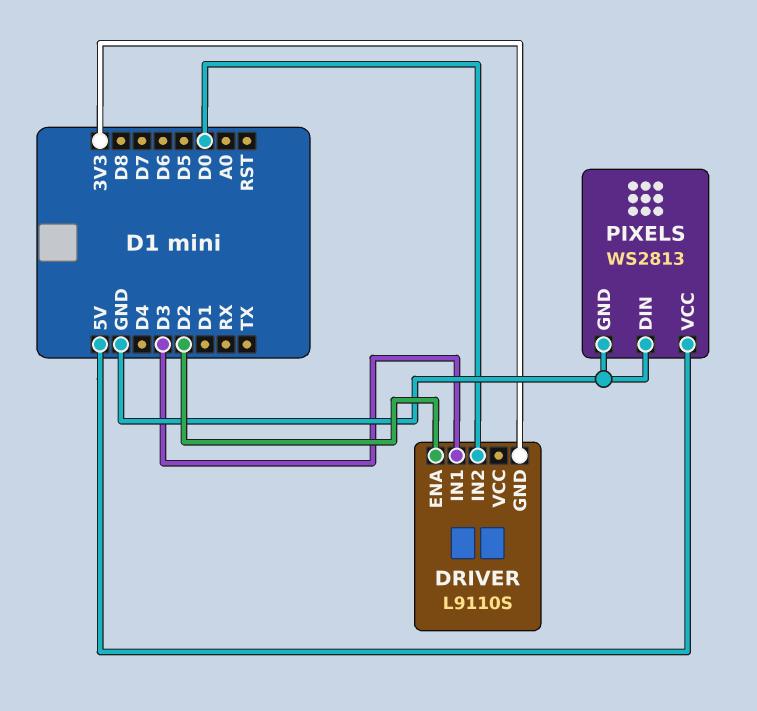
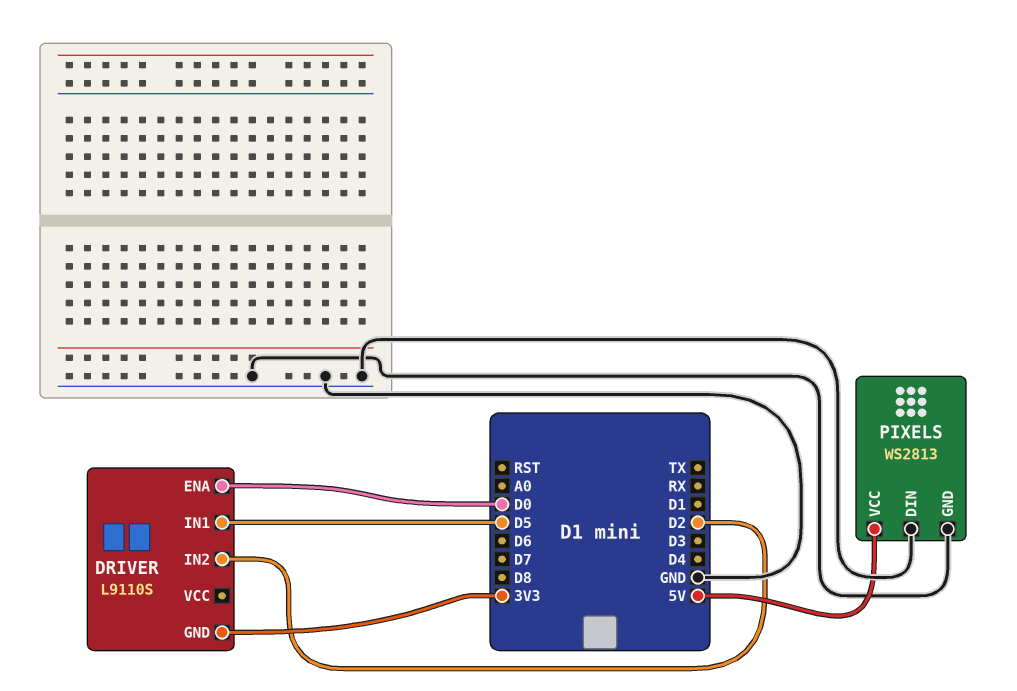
DRIVER pin ENA: D2 -> D0
DRIVER pin IN1: D3 -> D5
DRIVER pin IN2: D0 -> D2

